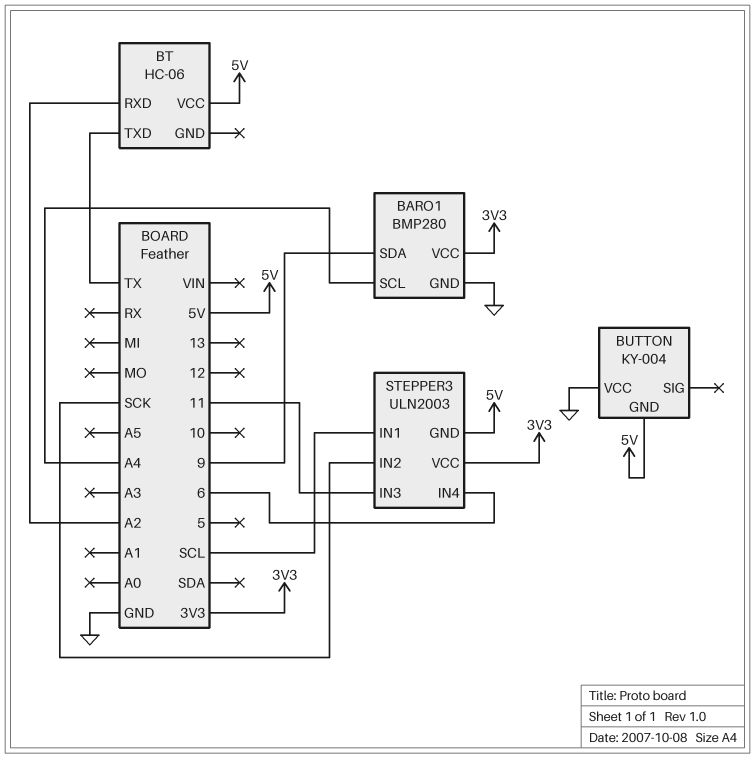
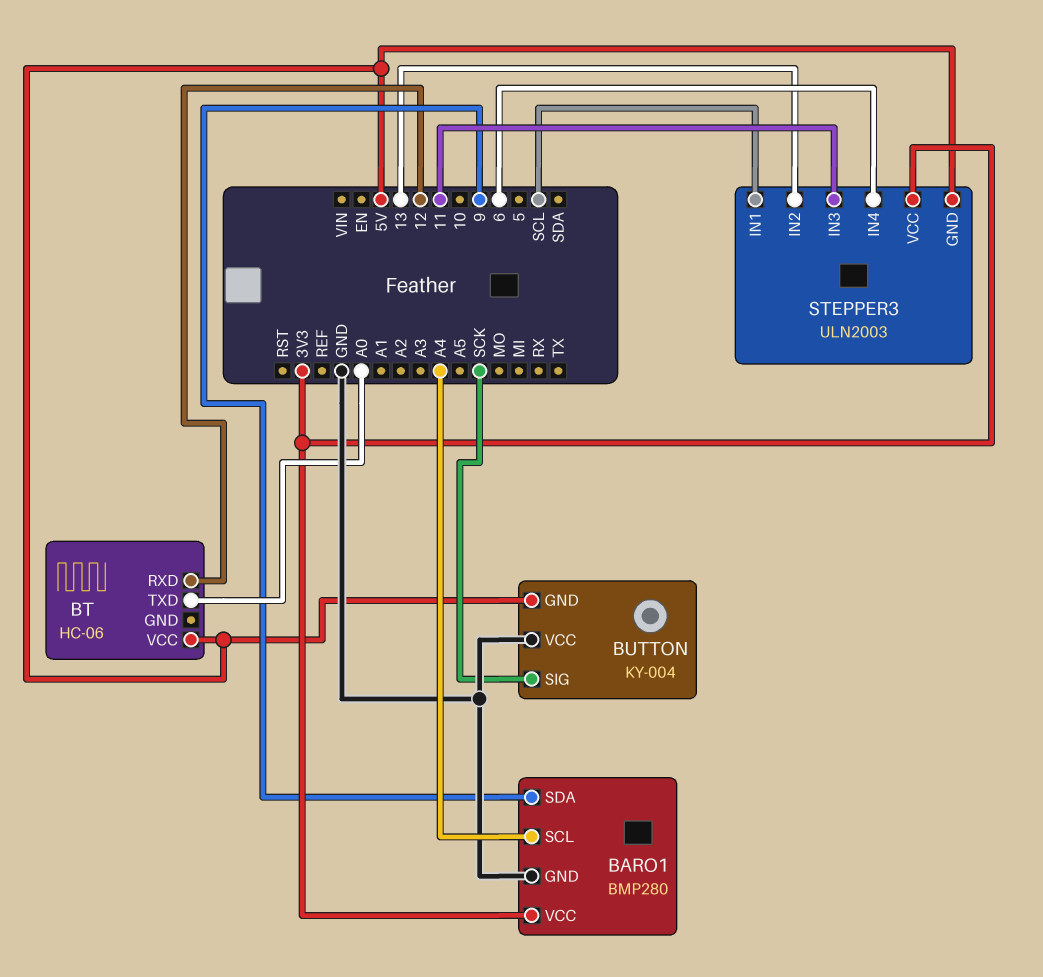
BT pin RXD: A2 -> 12
BT pin TXD: TX -> A0
BUTTON pin SIG: none -> SCK
STEPPER3 pin IN2: SCK -> 13

